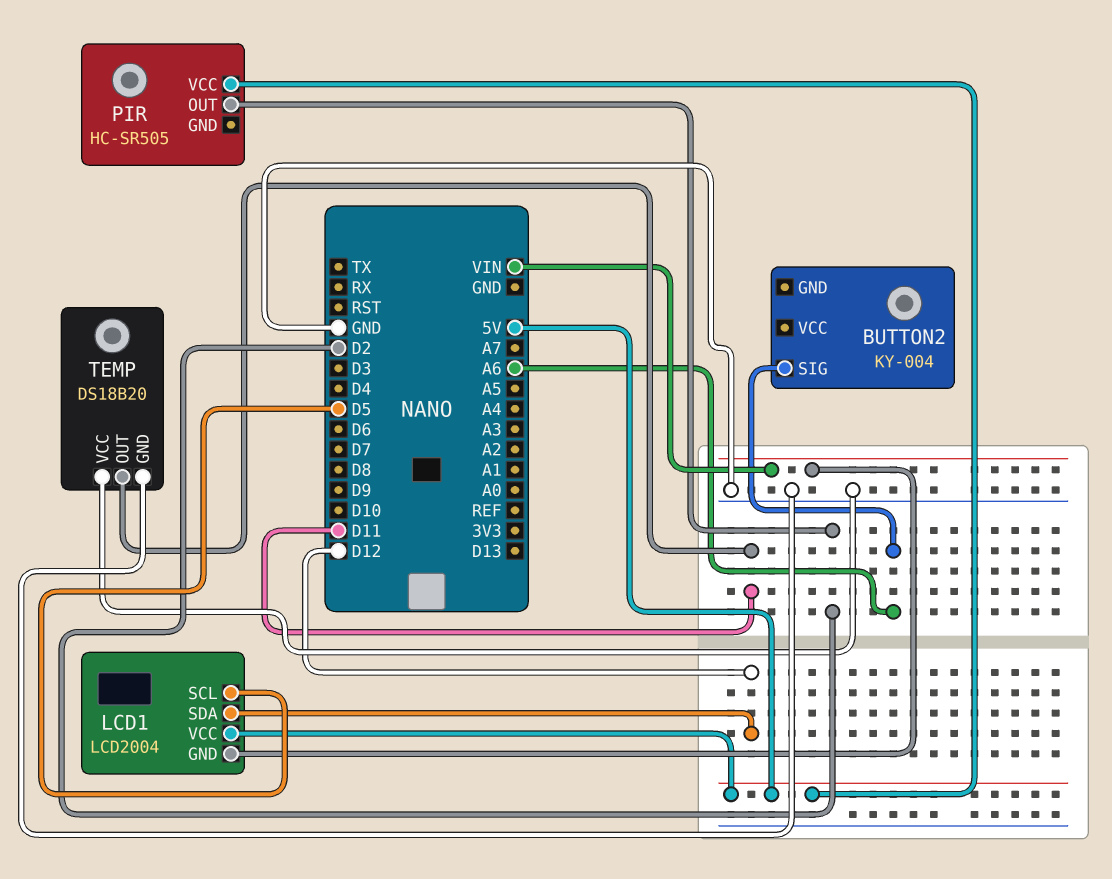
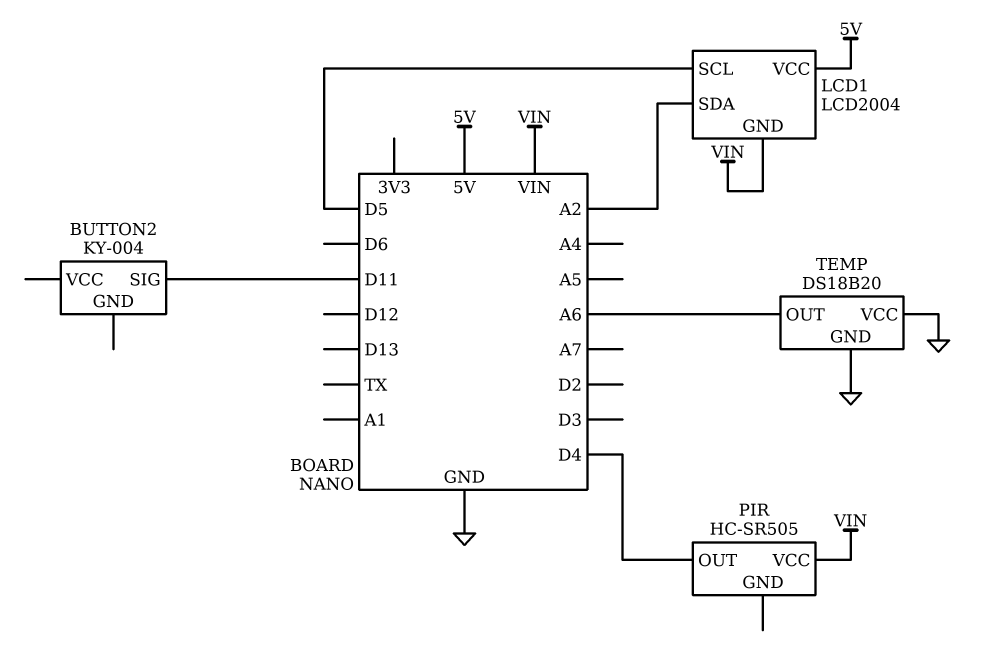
BUTTON2 pin SIG: A6 -> D11
LCD1 pin SDA: D12 -> A2
PIR pin OUT: D2 -> D4
PIR pin VCC: 5V -> VIN
TEMP pin OUT: D11 -> A6

